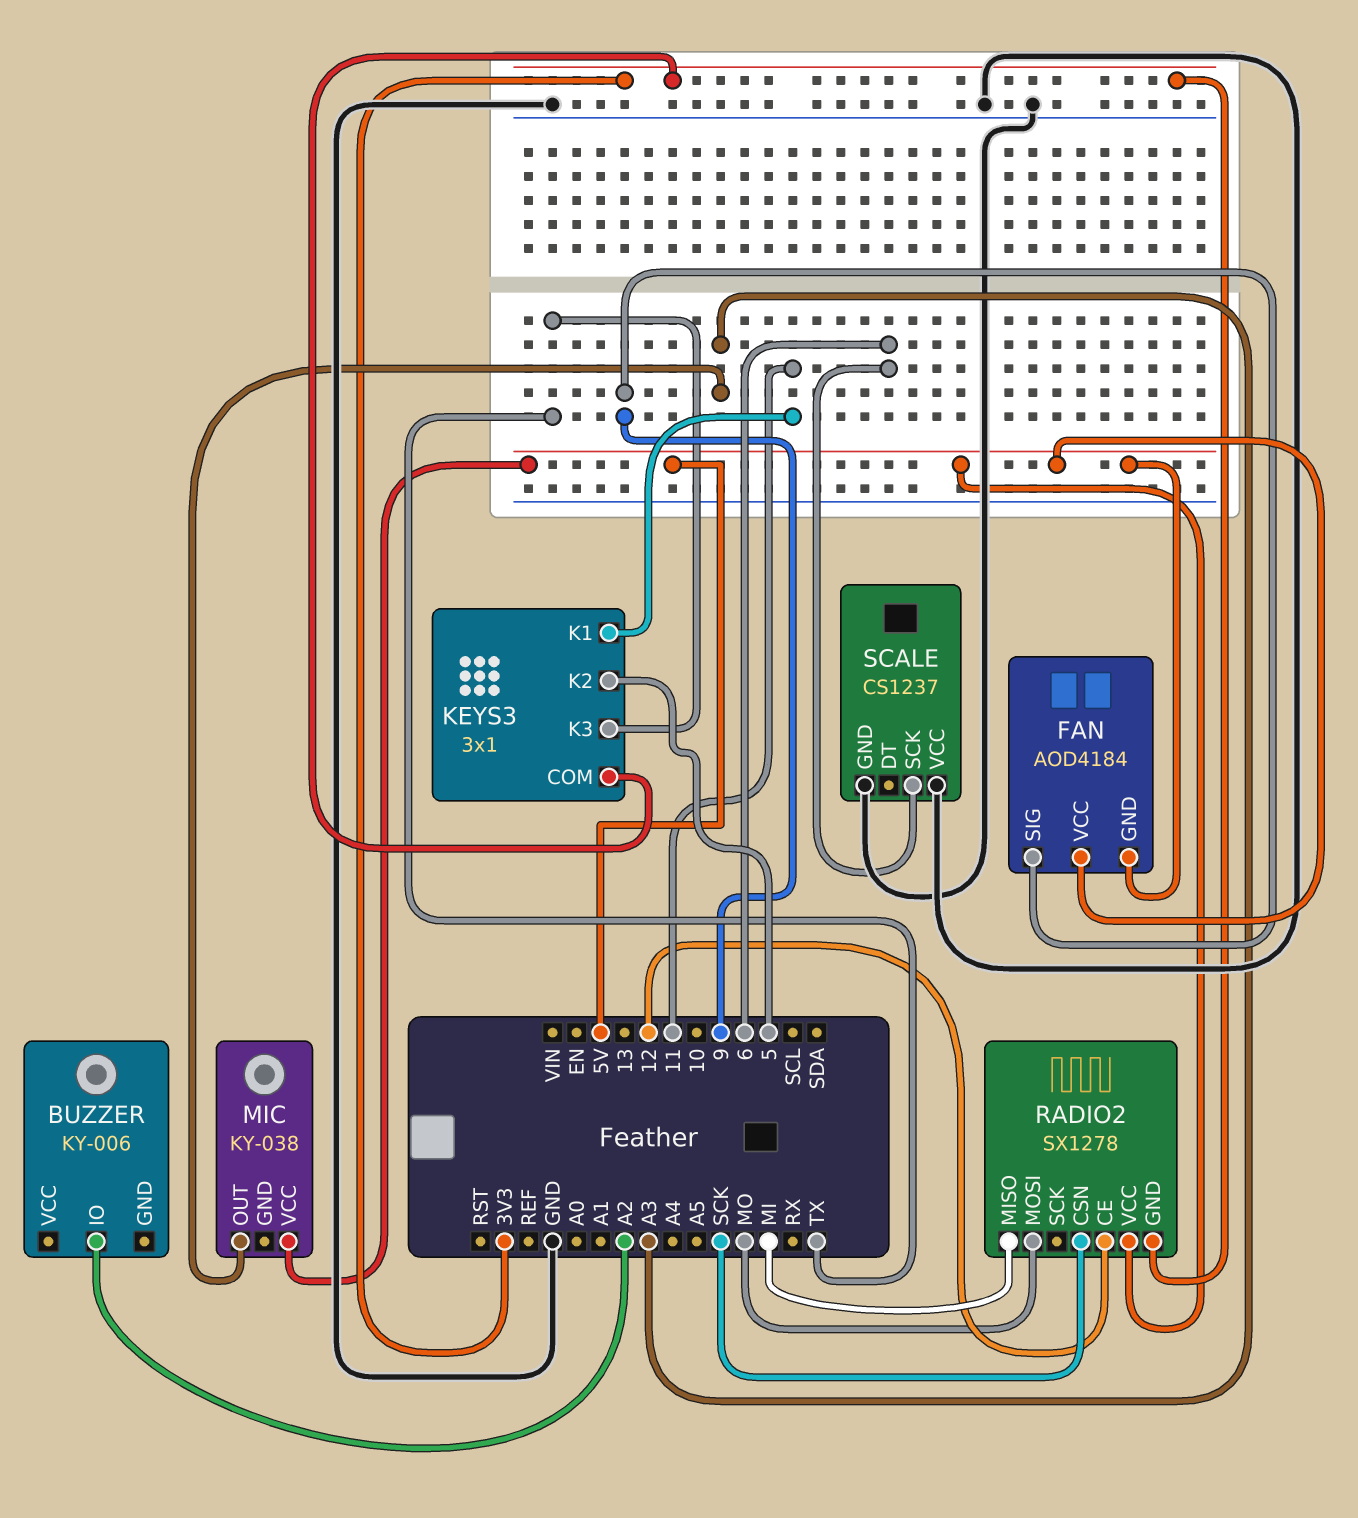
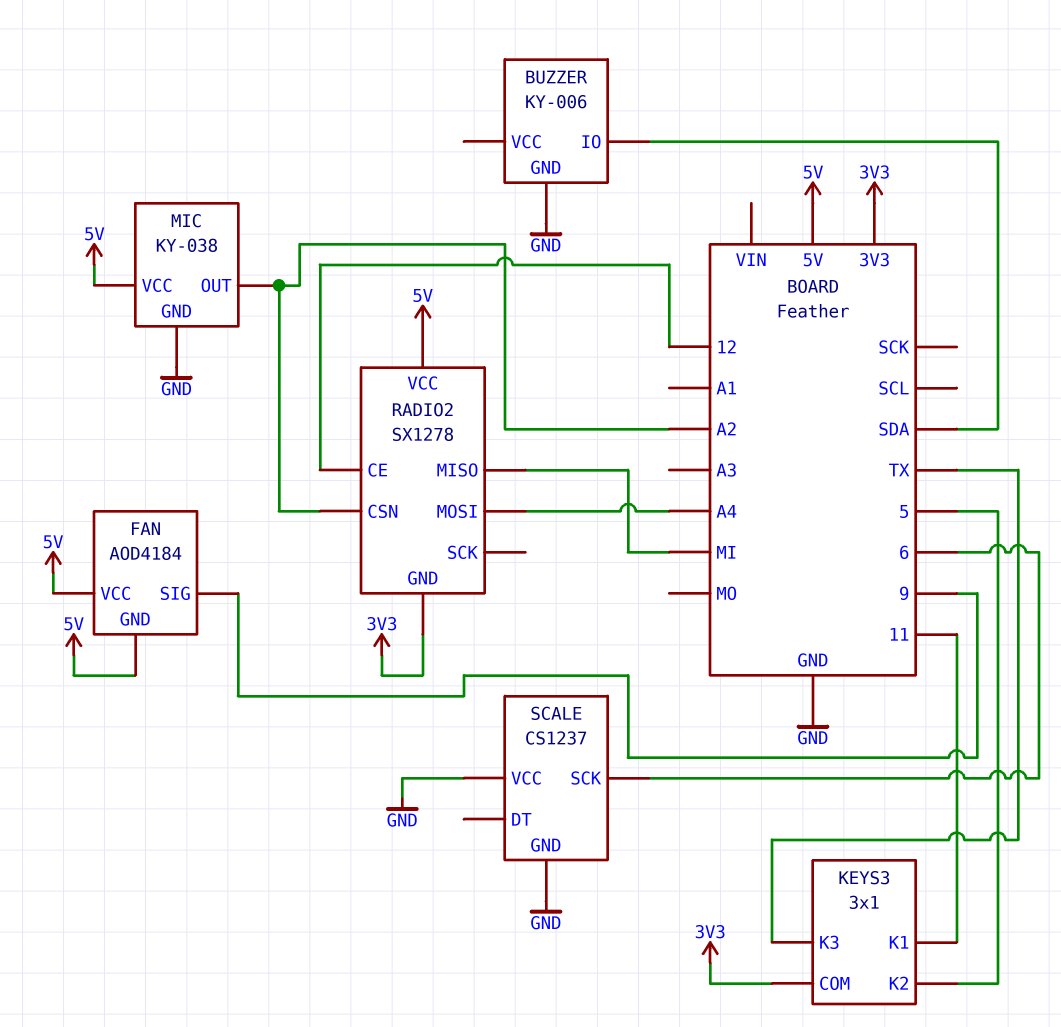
BUZZER pin GND: none -> GND
BUZZER pin IO: A2 -> SDA
MIC pin GND: none -> GND
MIC pin OUT: A3 -> A2
RADIO2 pin CSN: SCK -> A2
RADIO2 pin MOSI: MO -> A4

